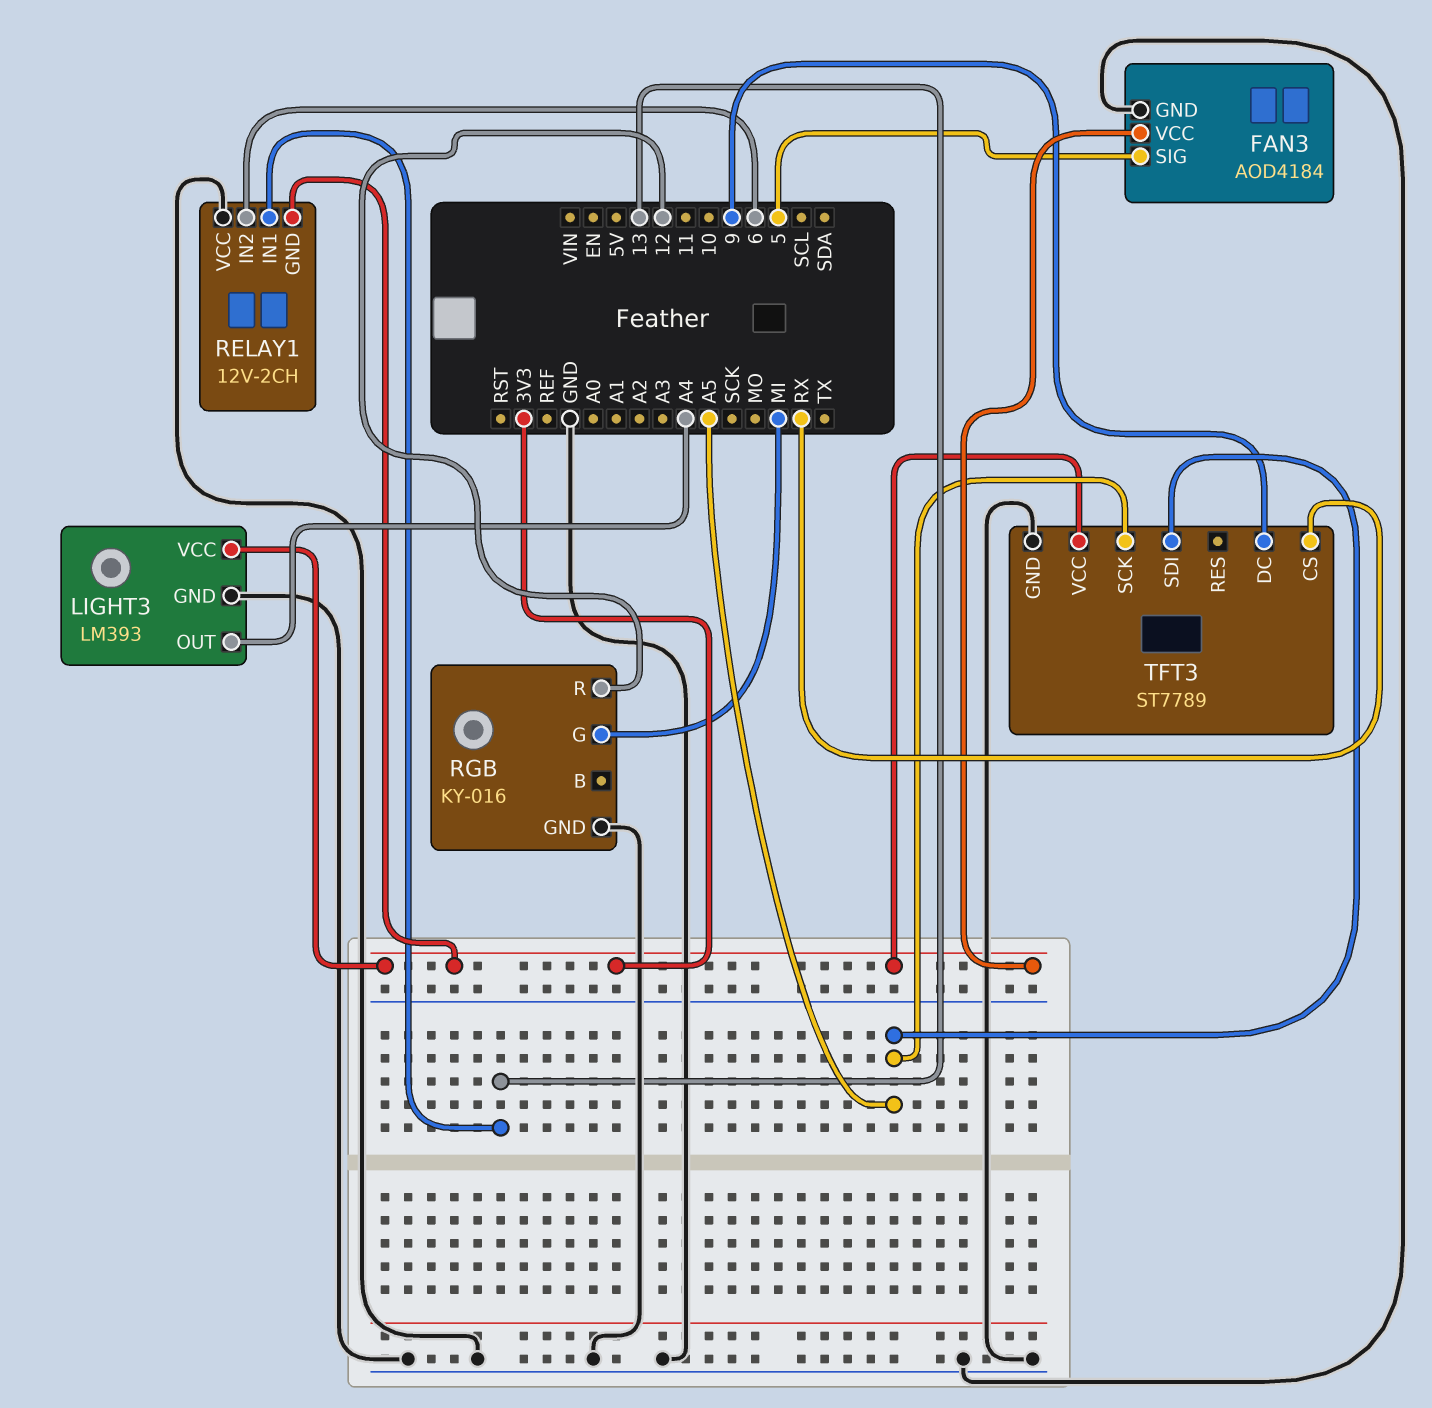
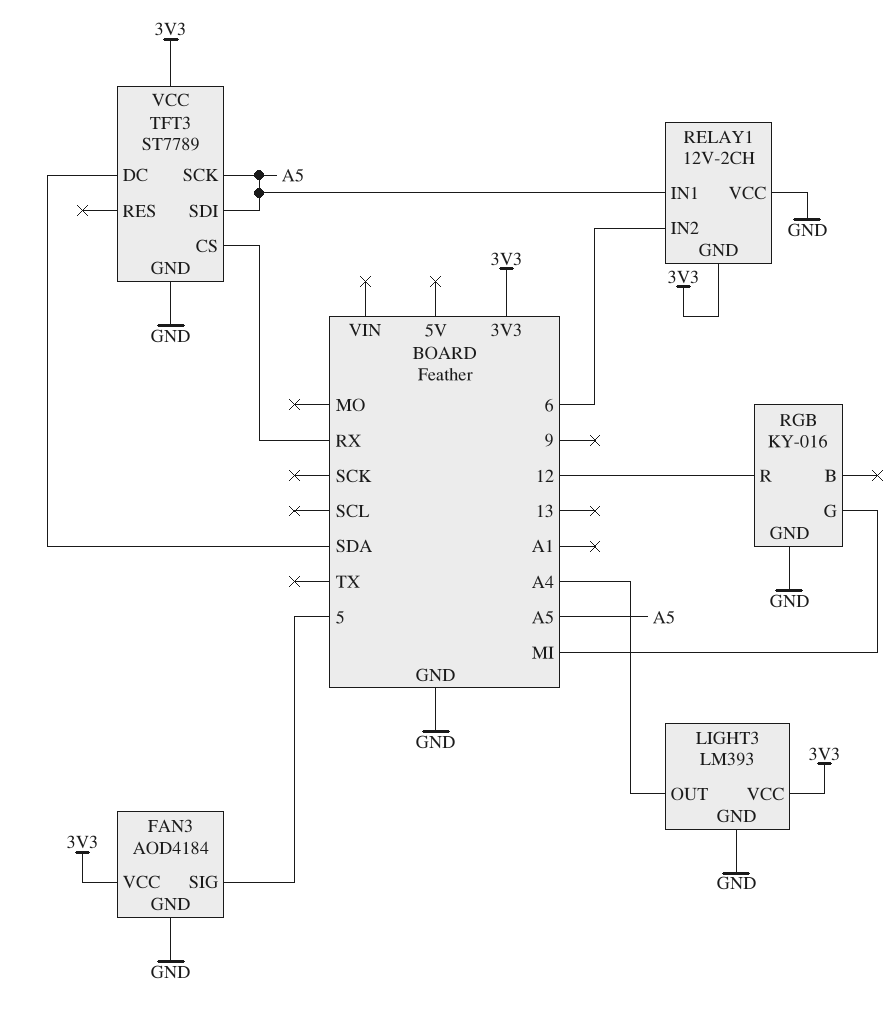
RELAY1 pin IN1: 13 -> A5
TFT3 pin DC: 9 -> SDA

